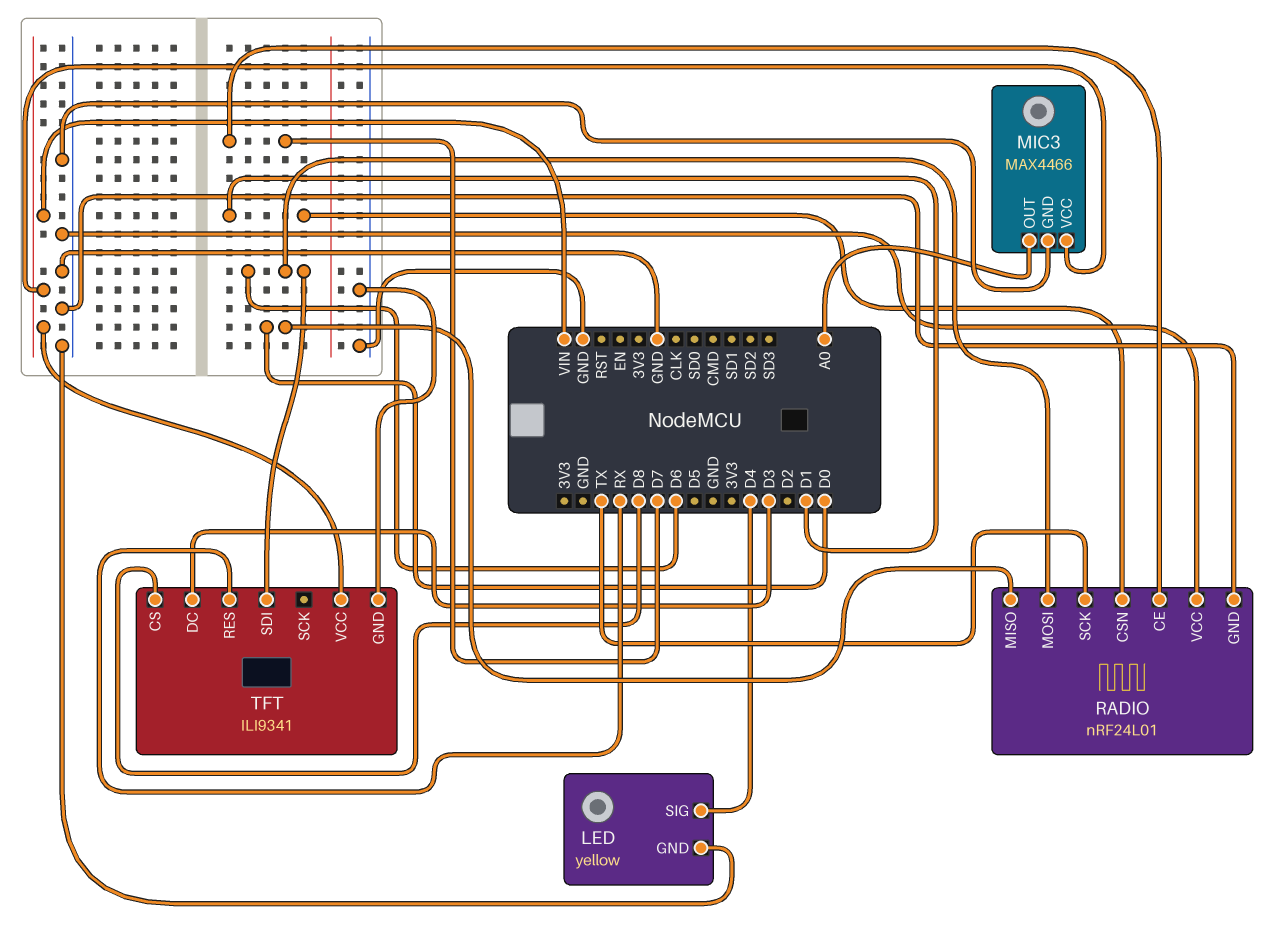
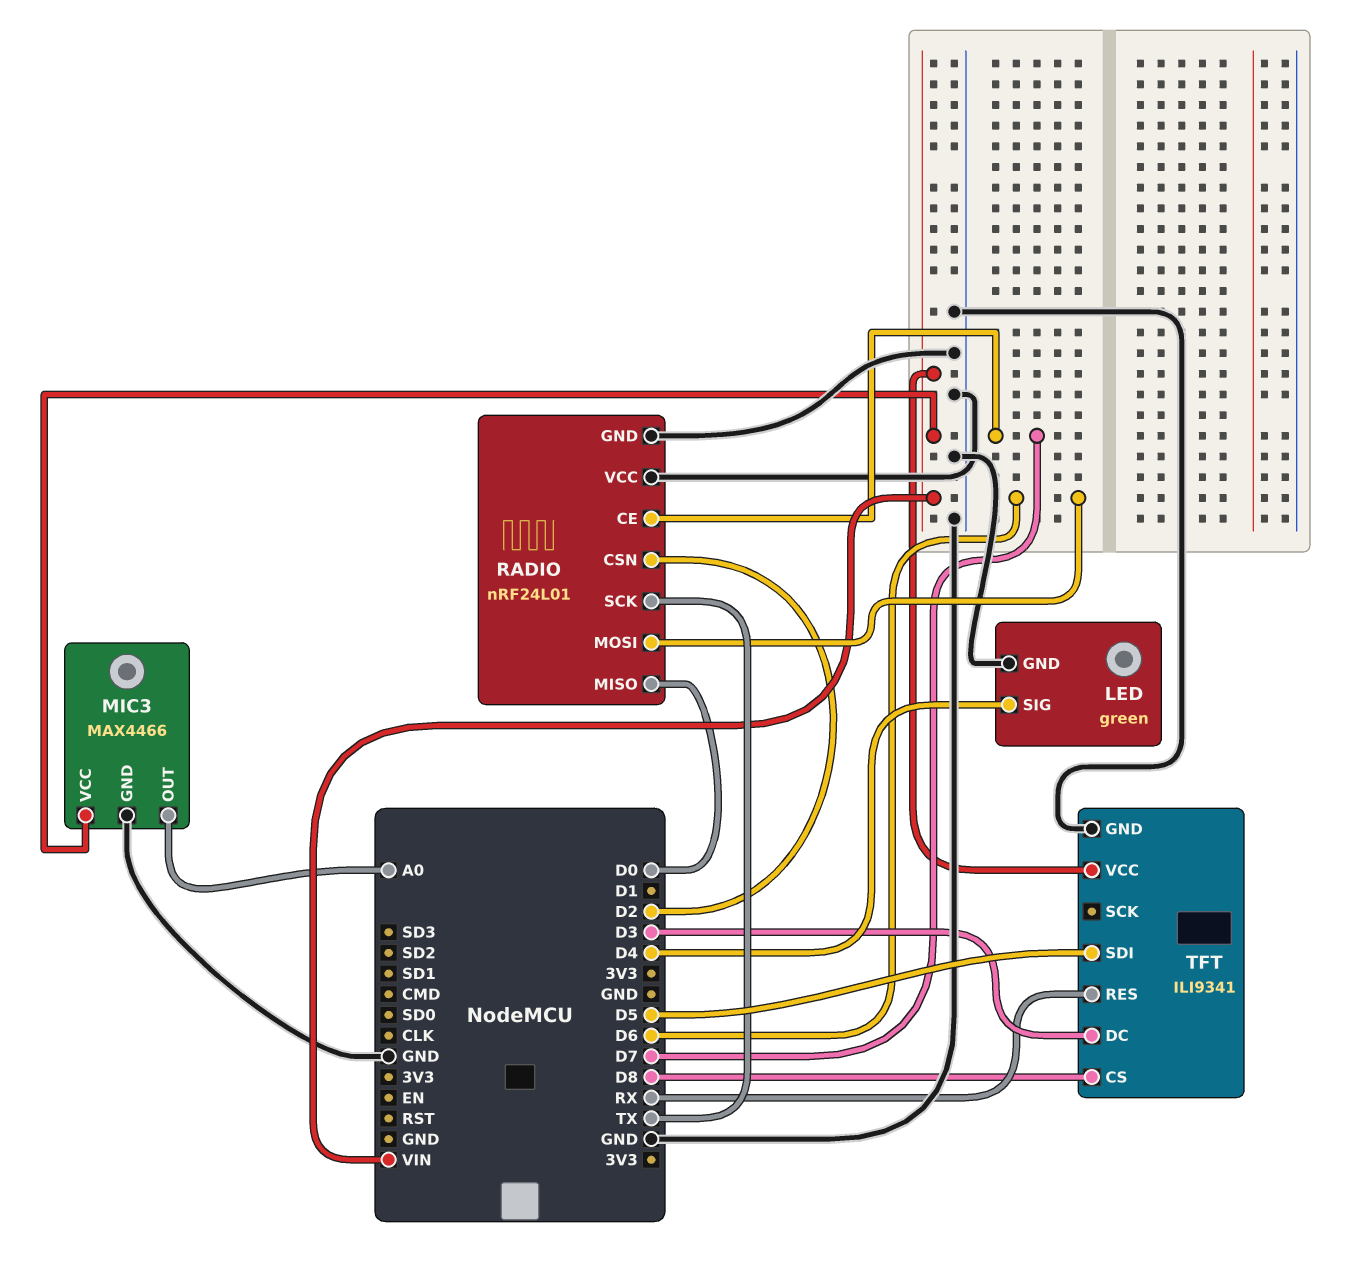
LED: yellow -> green
RADIO pin CSN: D1 -> D2
TFT pin SDI: D6 -> D5

